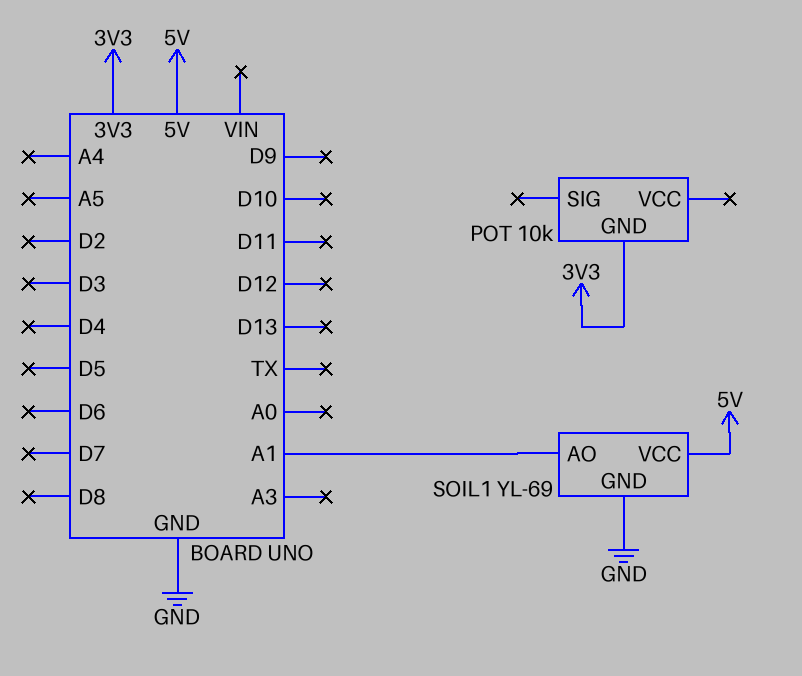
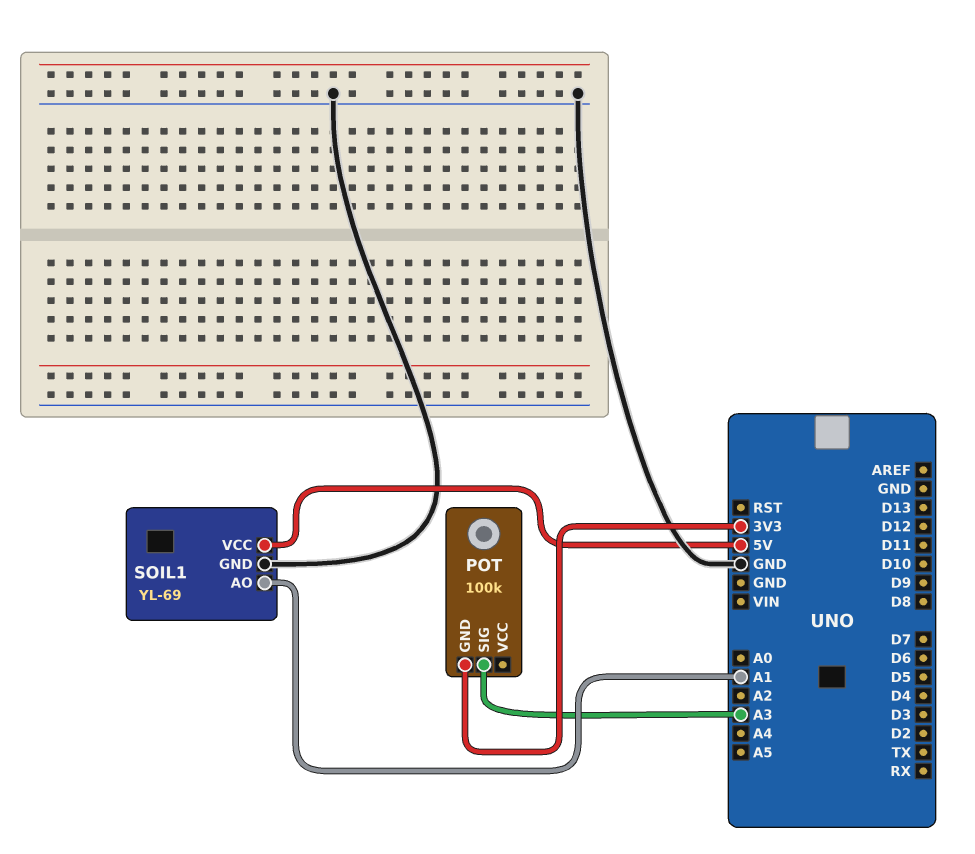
POT: 10k -> 100k
POT pin SIG: none -> A3

